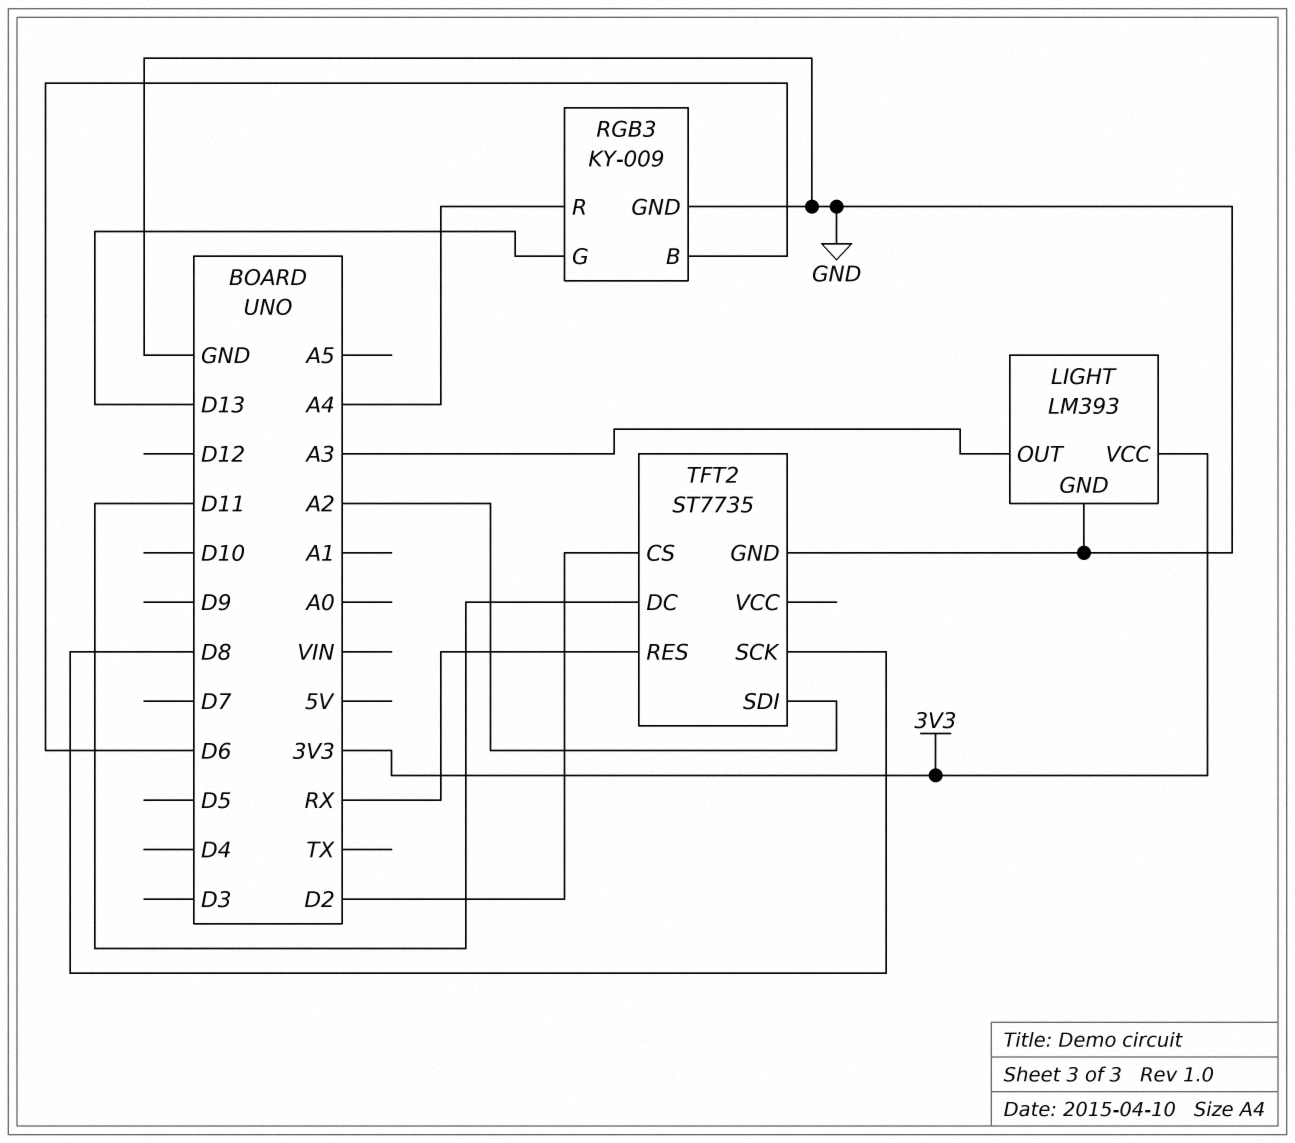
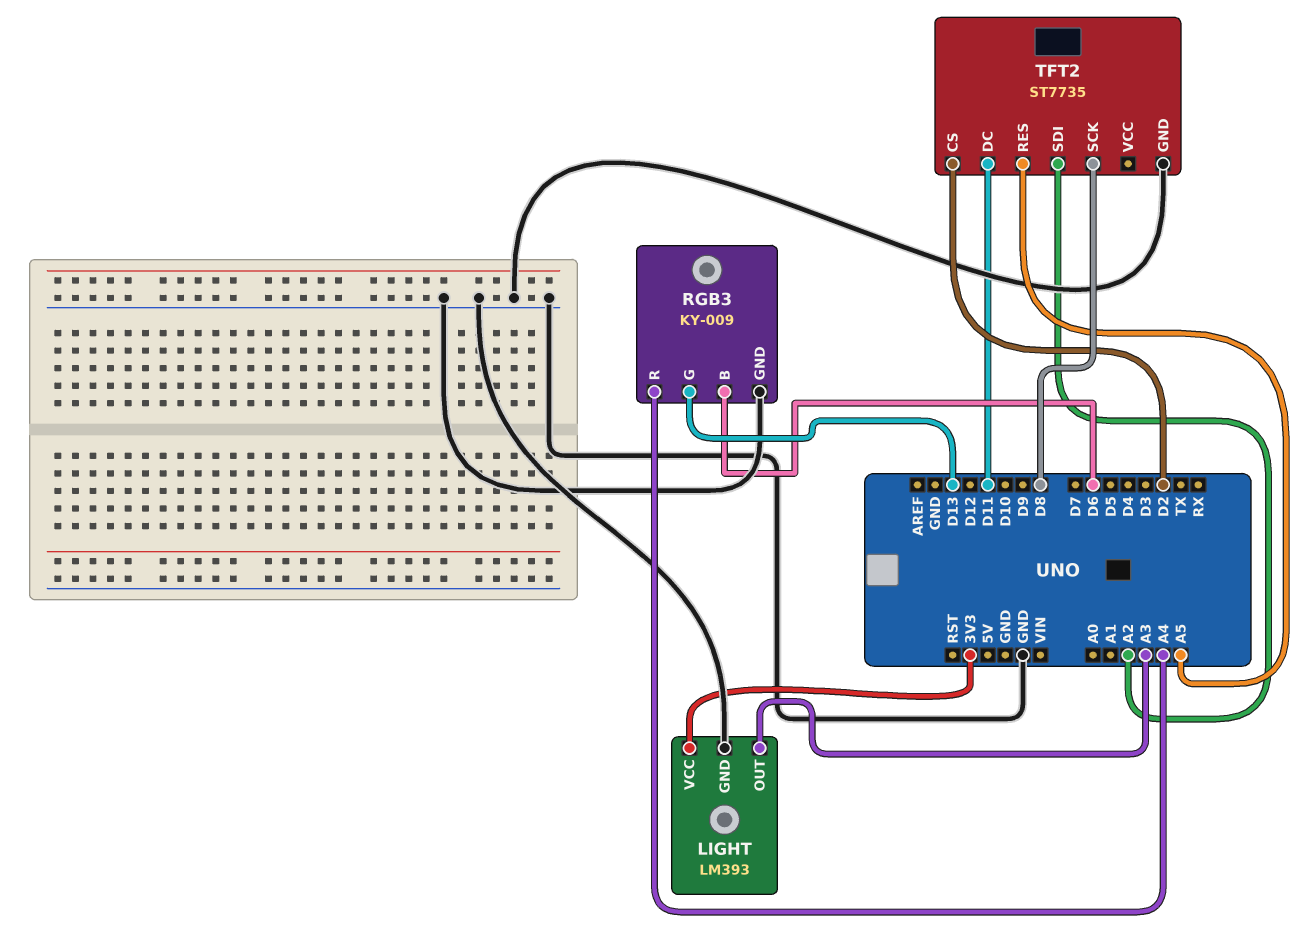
TFT2 pin RES: RX -> A5

